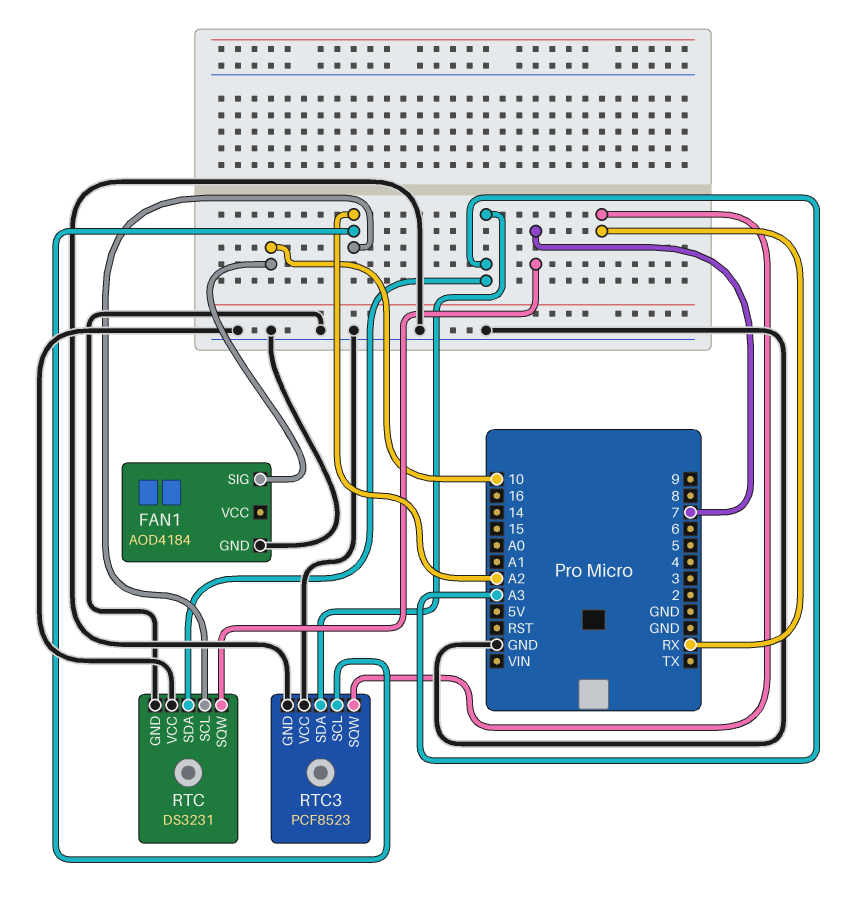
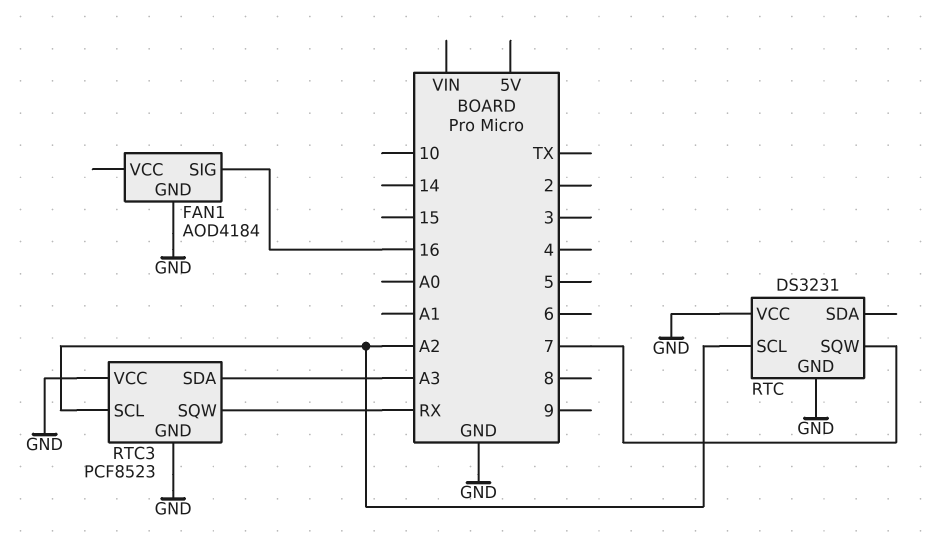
FAN1 pin SIG: 10 -> 16
RTC pin SDA: A3 -> none

